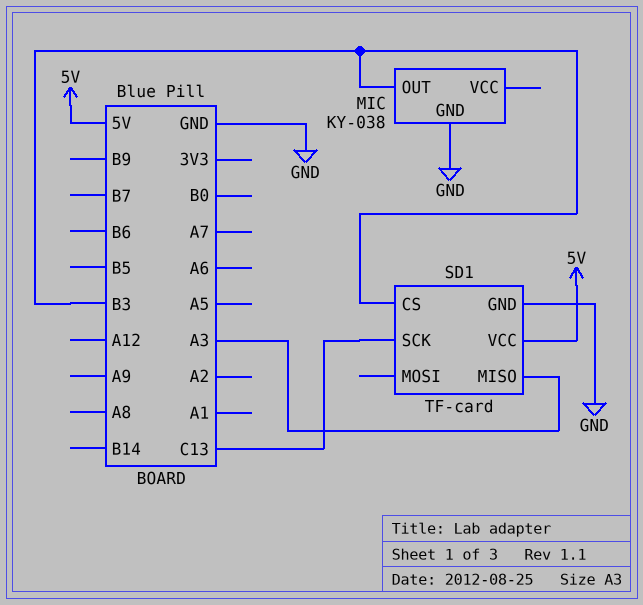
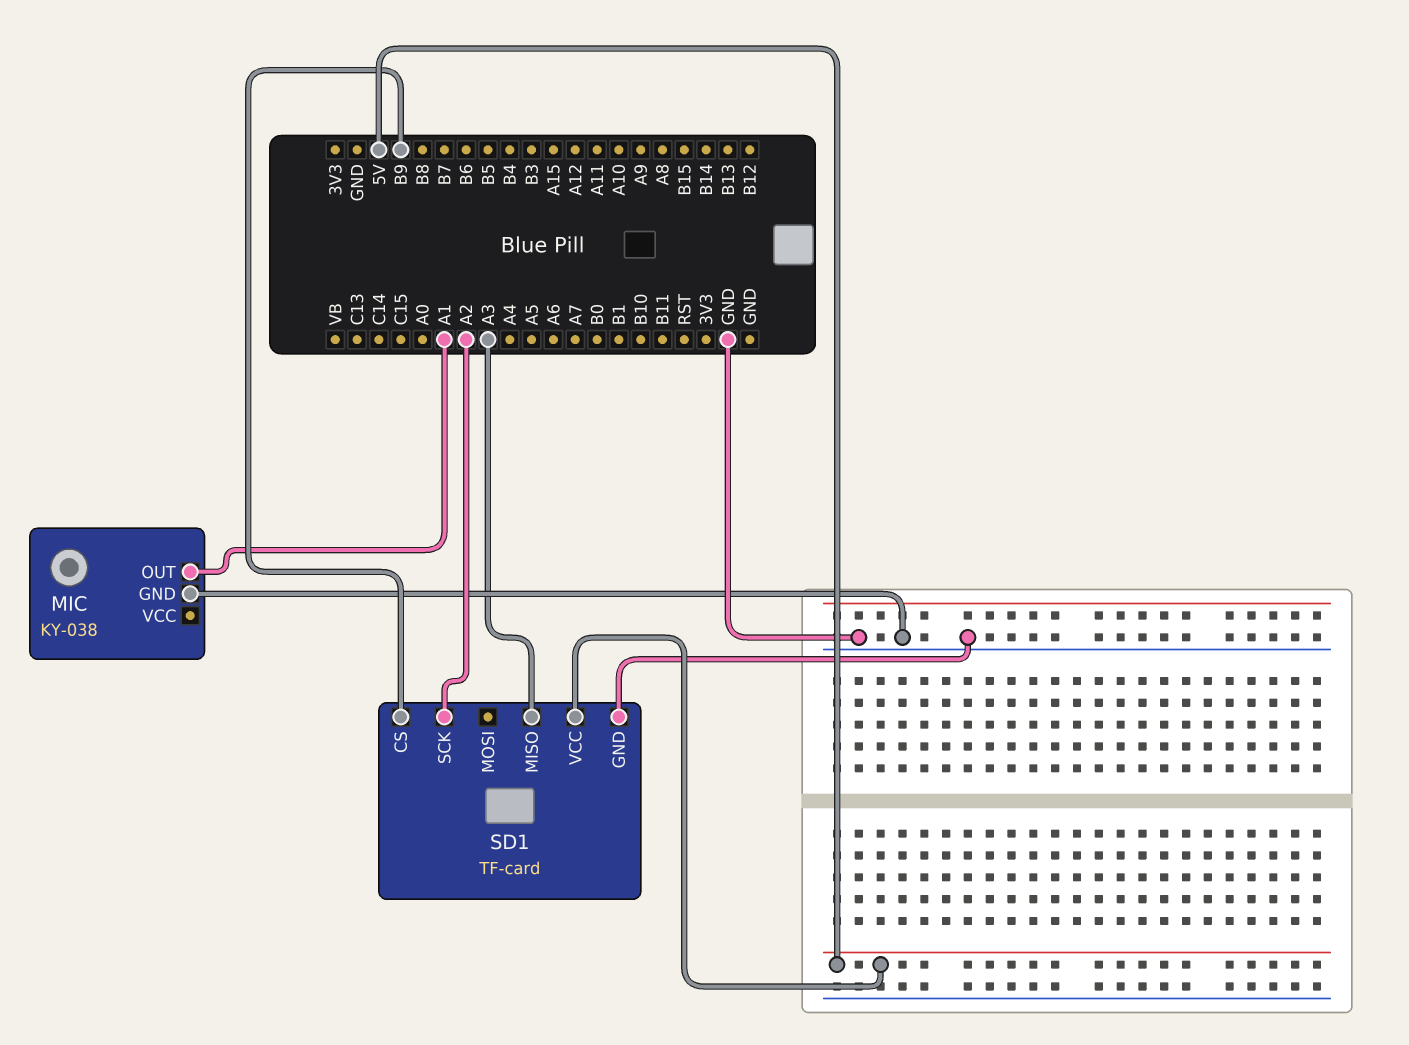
MIC pin OUT: B3 -> A1
SD1 pin CS: B3 -> B9
SD1 pin SCK: C13 -> A2

